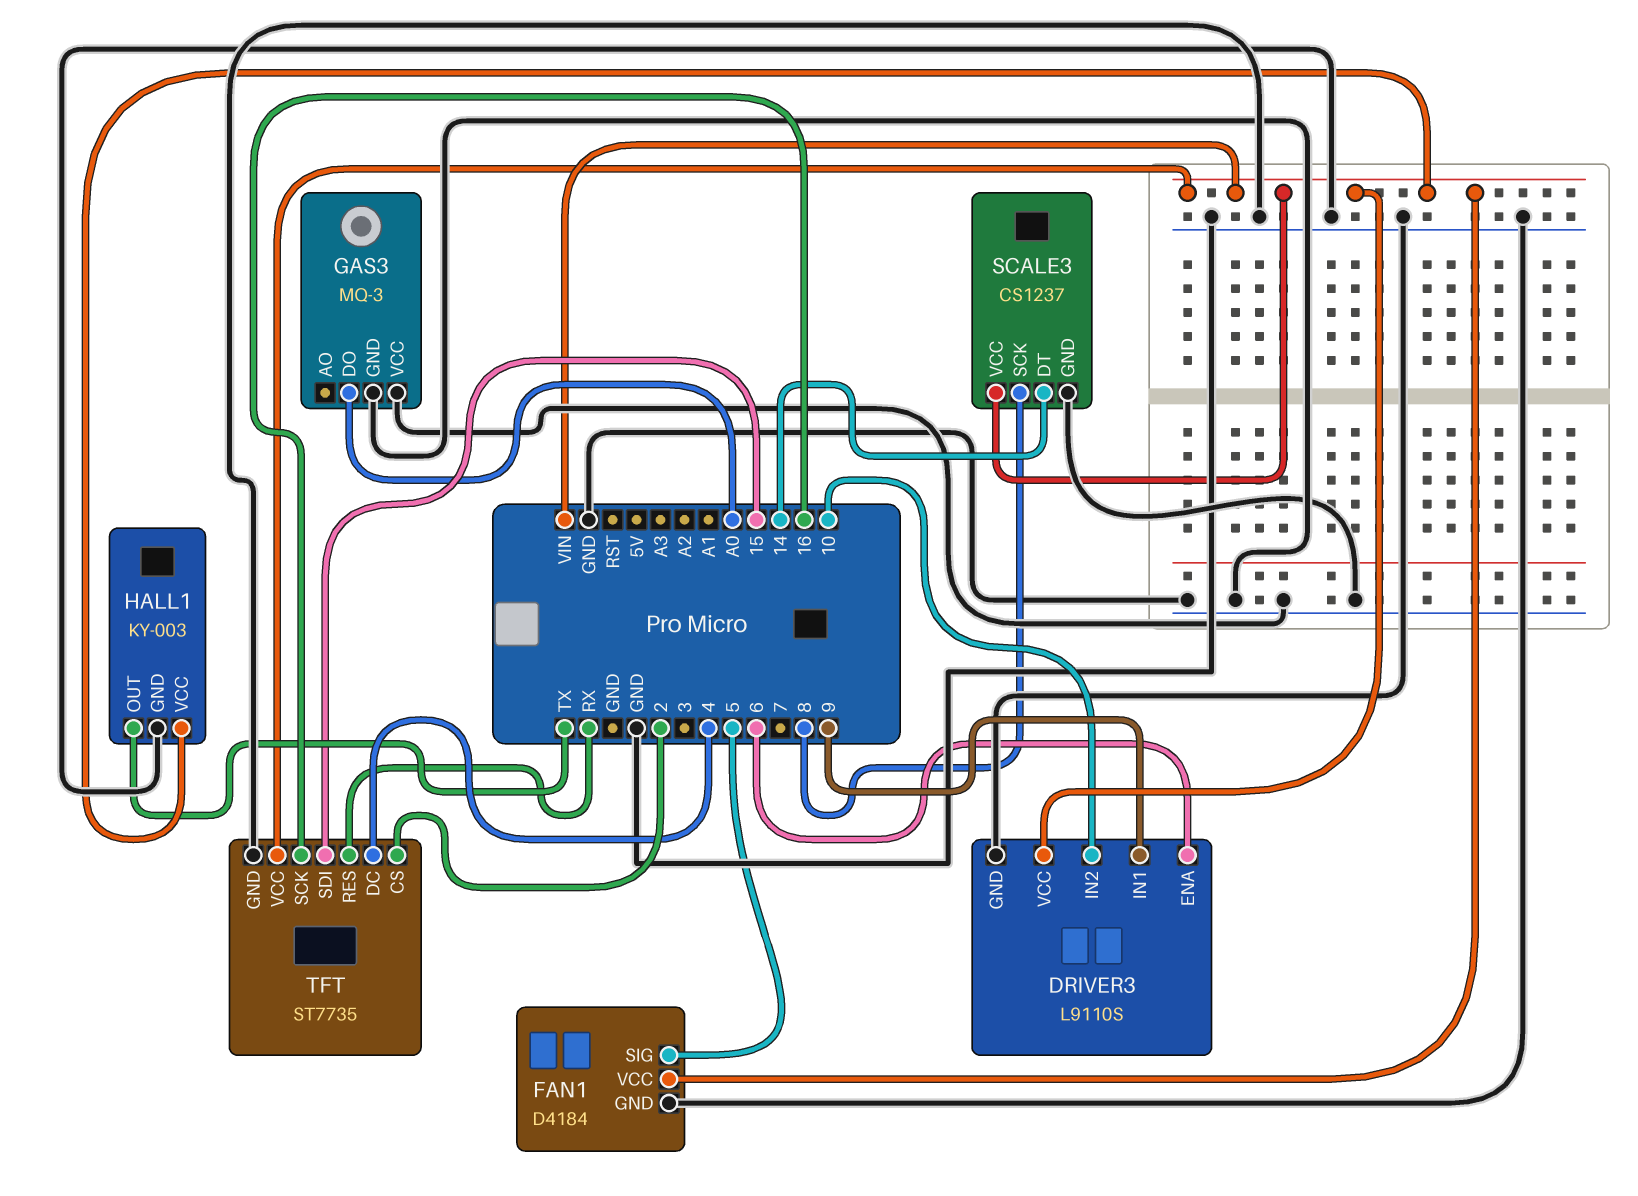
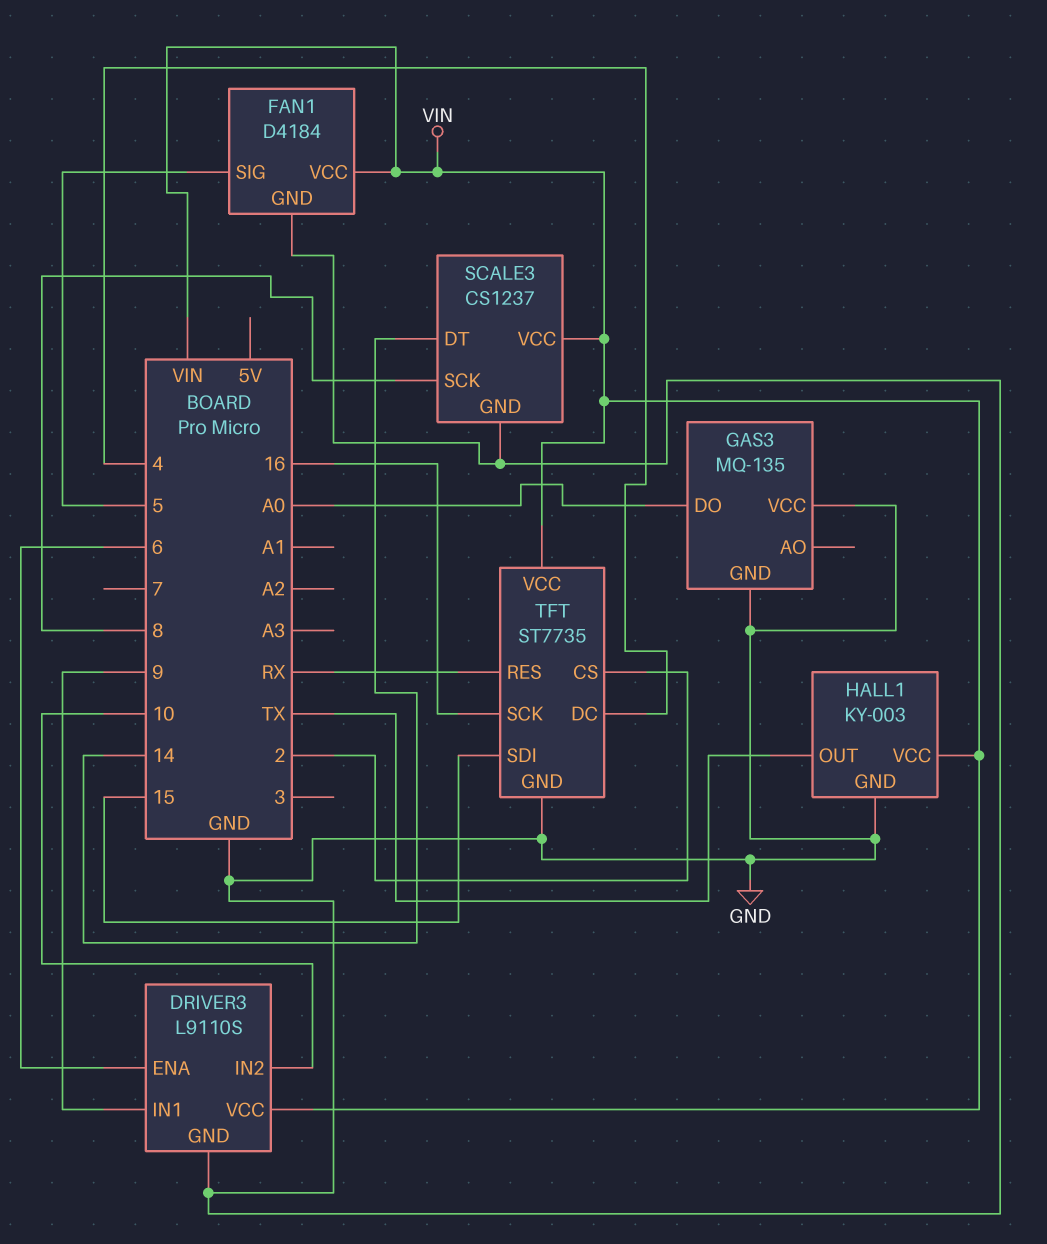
GAS3: MQ-3 -> MQ-135

